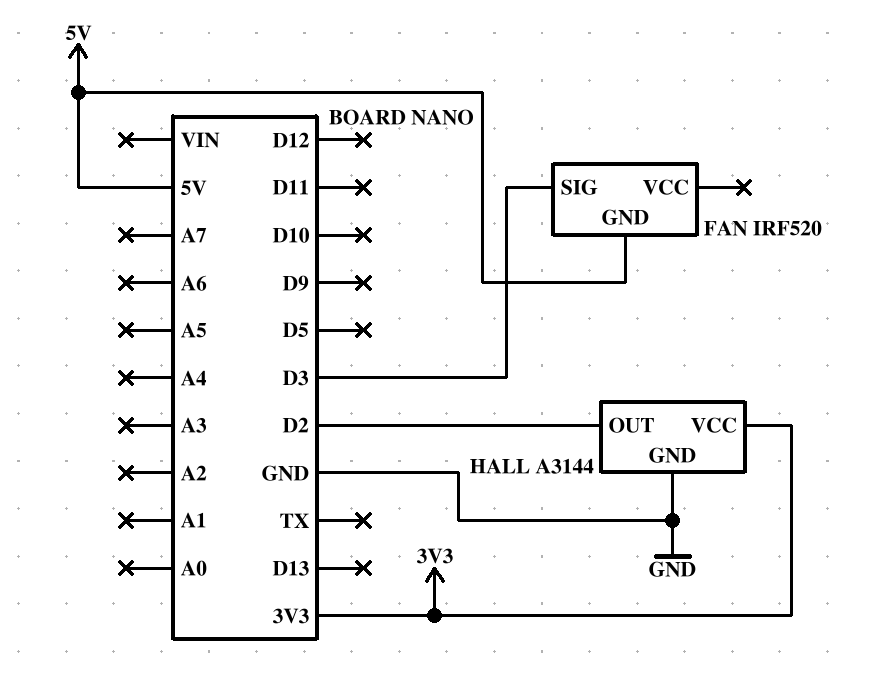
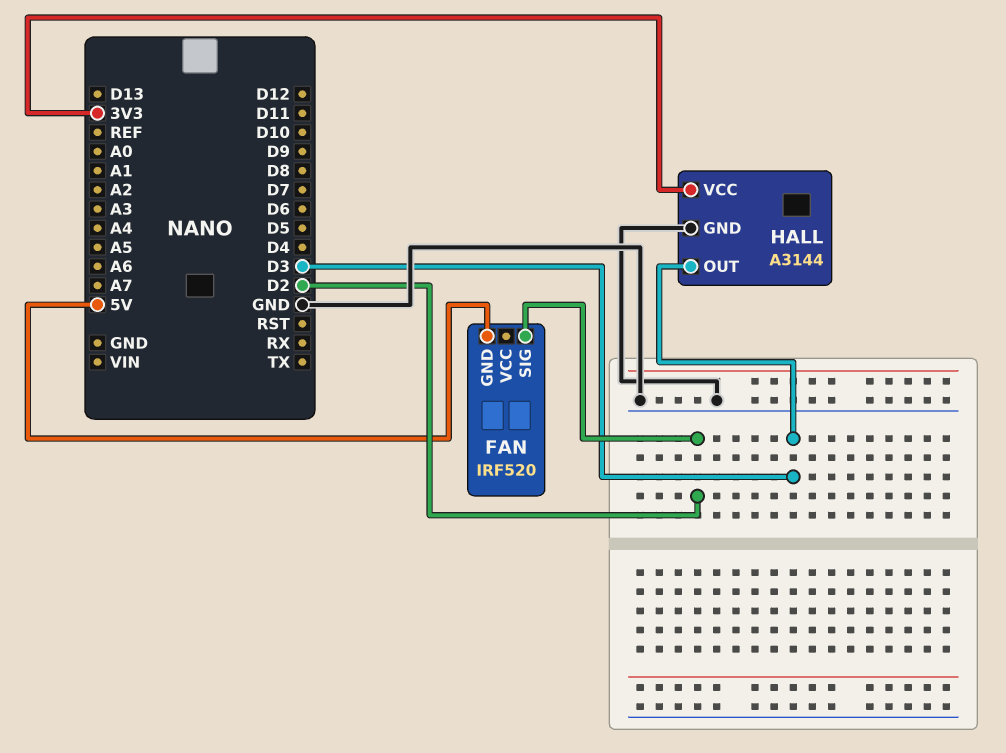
FAN pin SIG: D3 -> D2
HALL pin OUT: D2 -> D3

